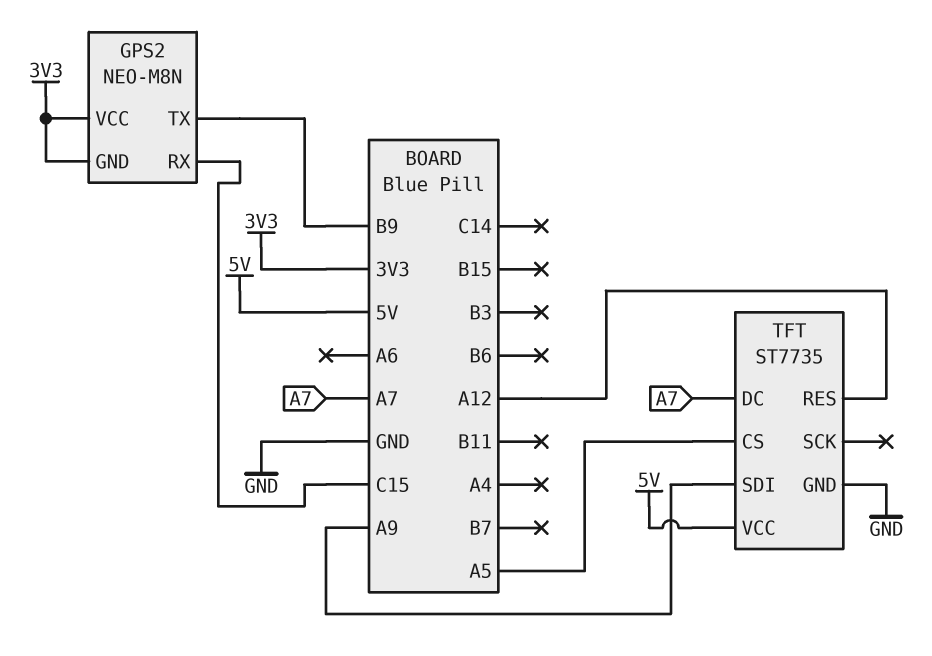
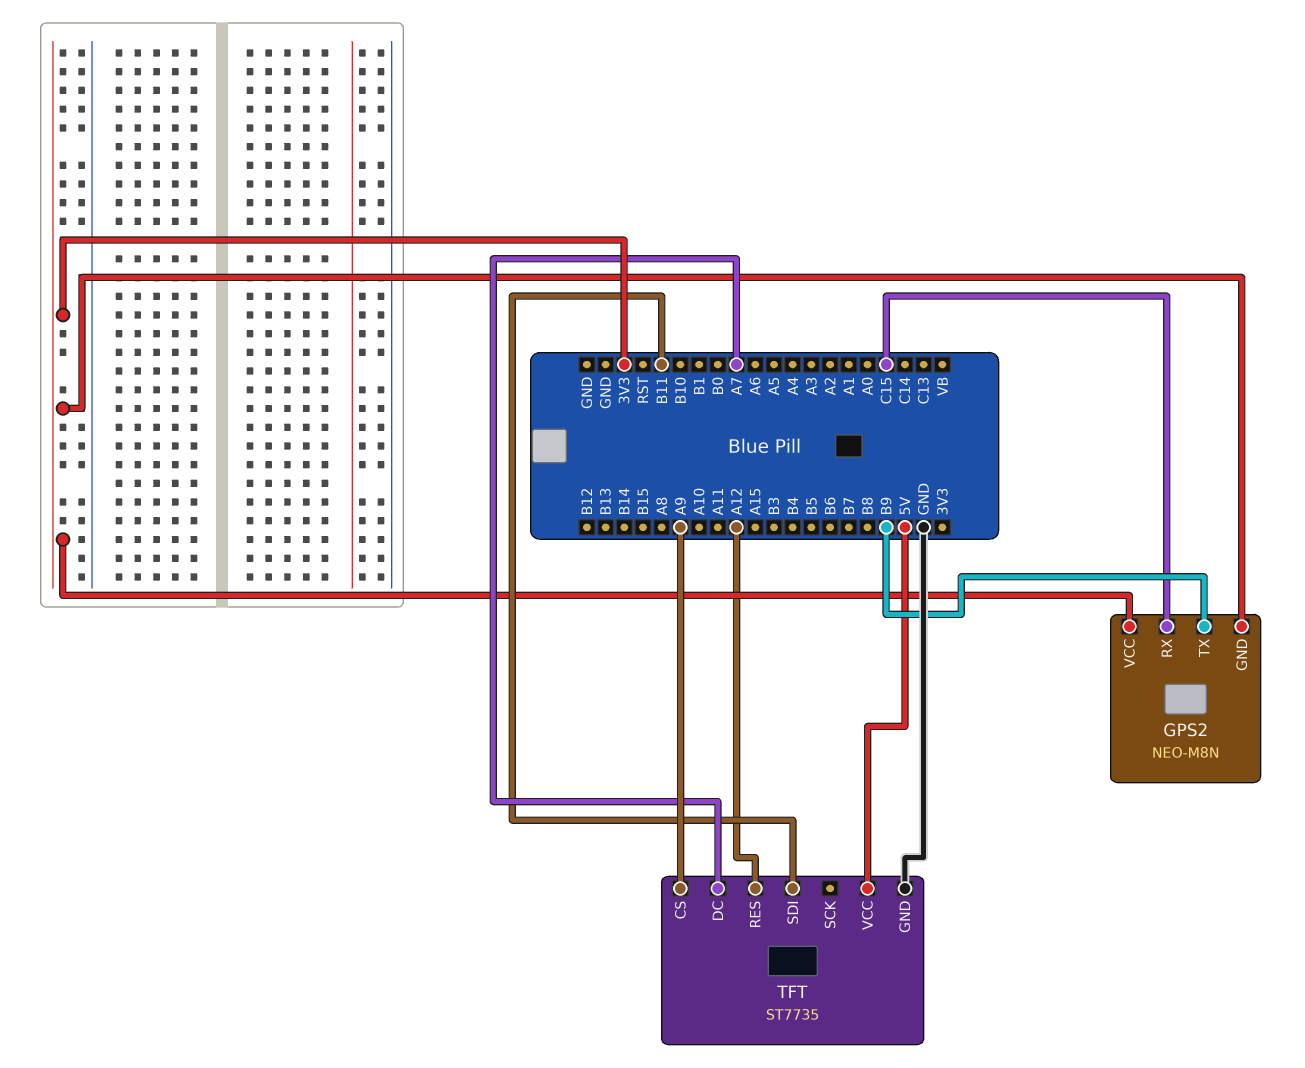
TFT pin CS: A5 -> A9
TFT pin SDI: A9 -> B11

